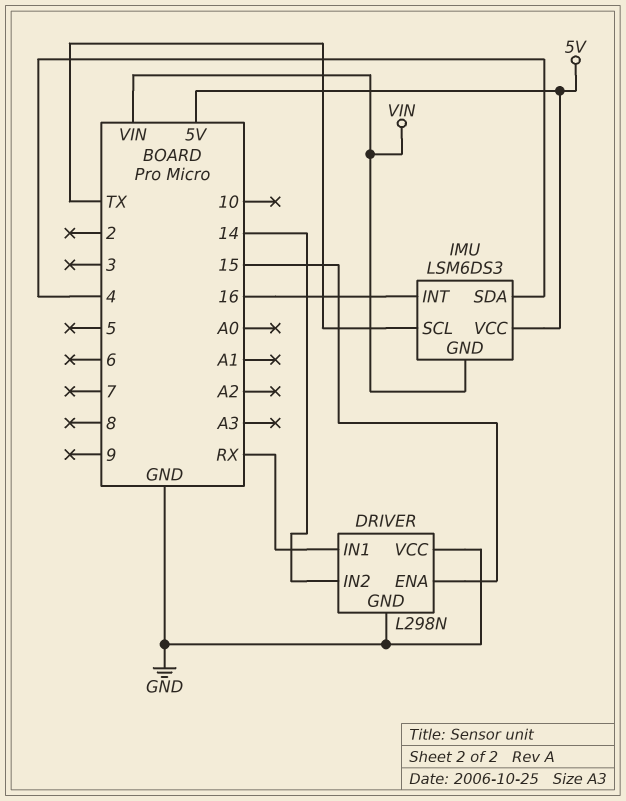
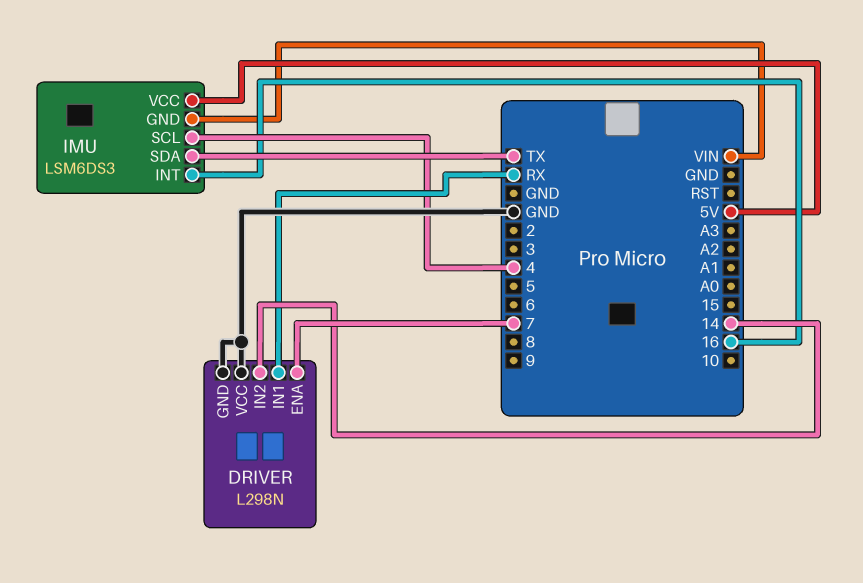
DRIVER pin ENA: 15 -> 7
IMU pin SCL: TX -> 4
IMU pin SDA: 4 -> TX

